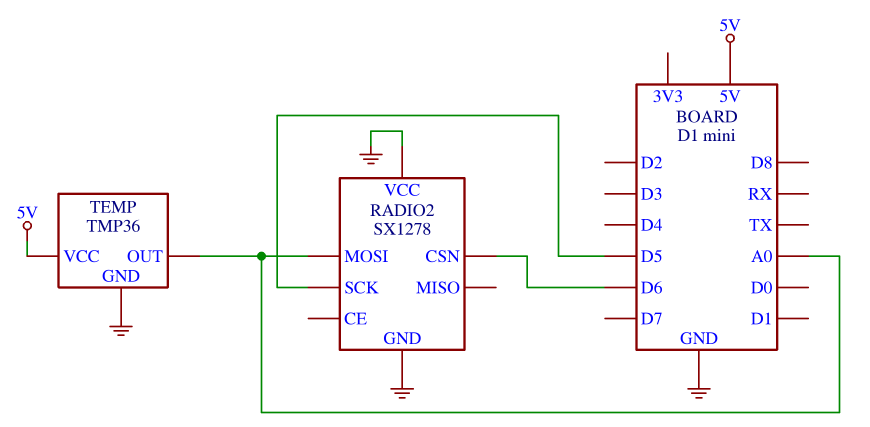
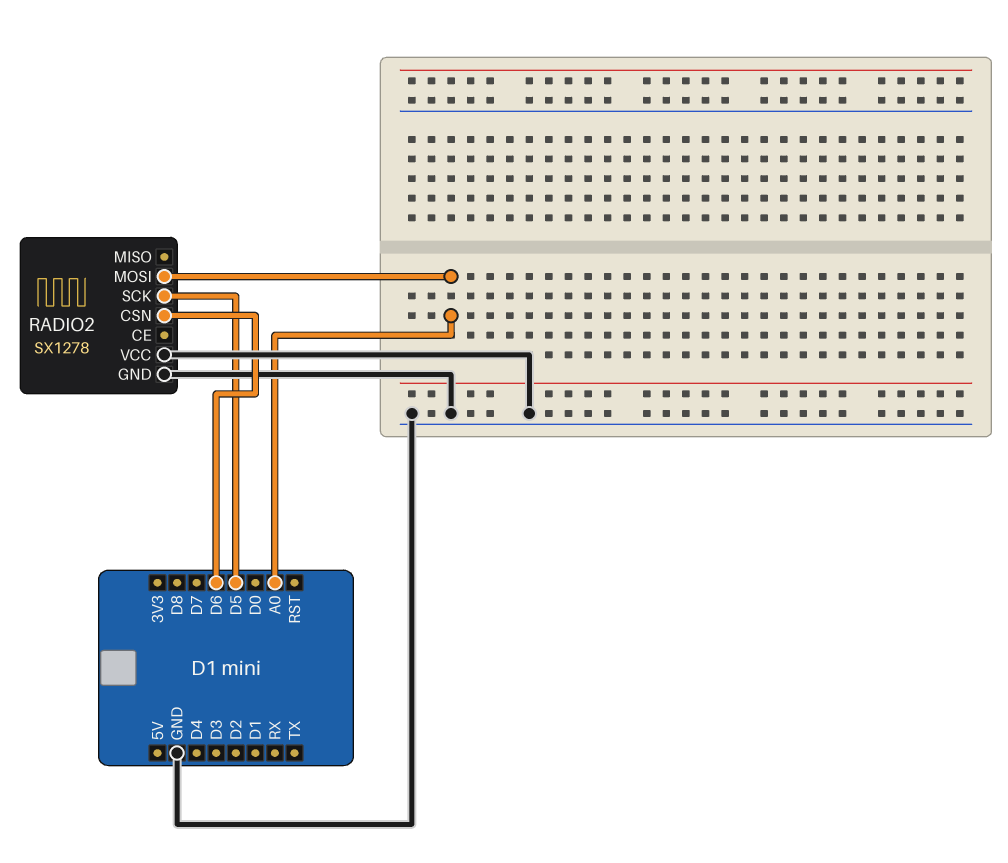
TEMP: TMP36 -> none
TEMP pin GND: GND -> none
TEMP pin OUT: A0 -> none
TEMP pin VCC: 5V -> none

